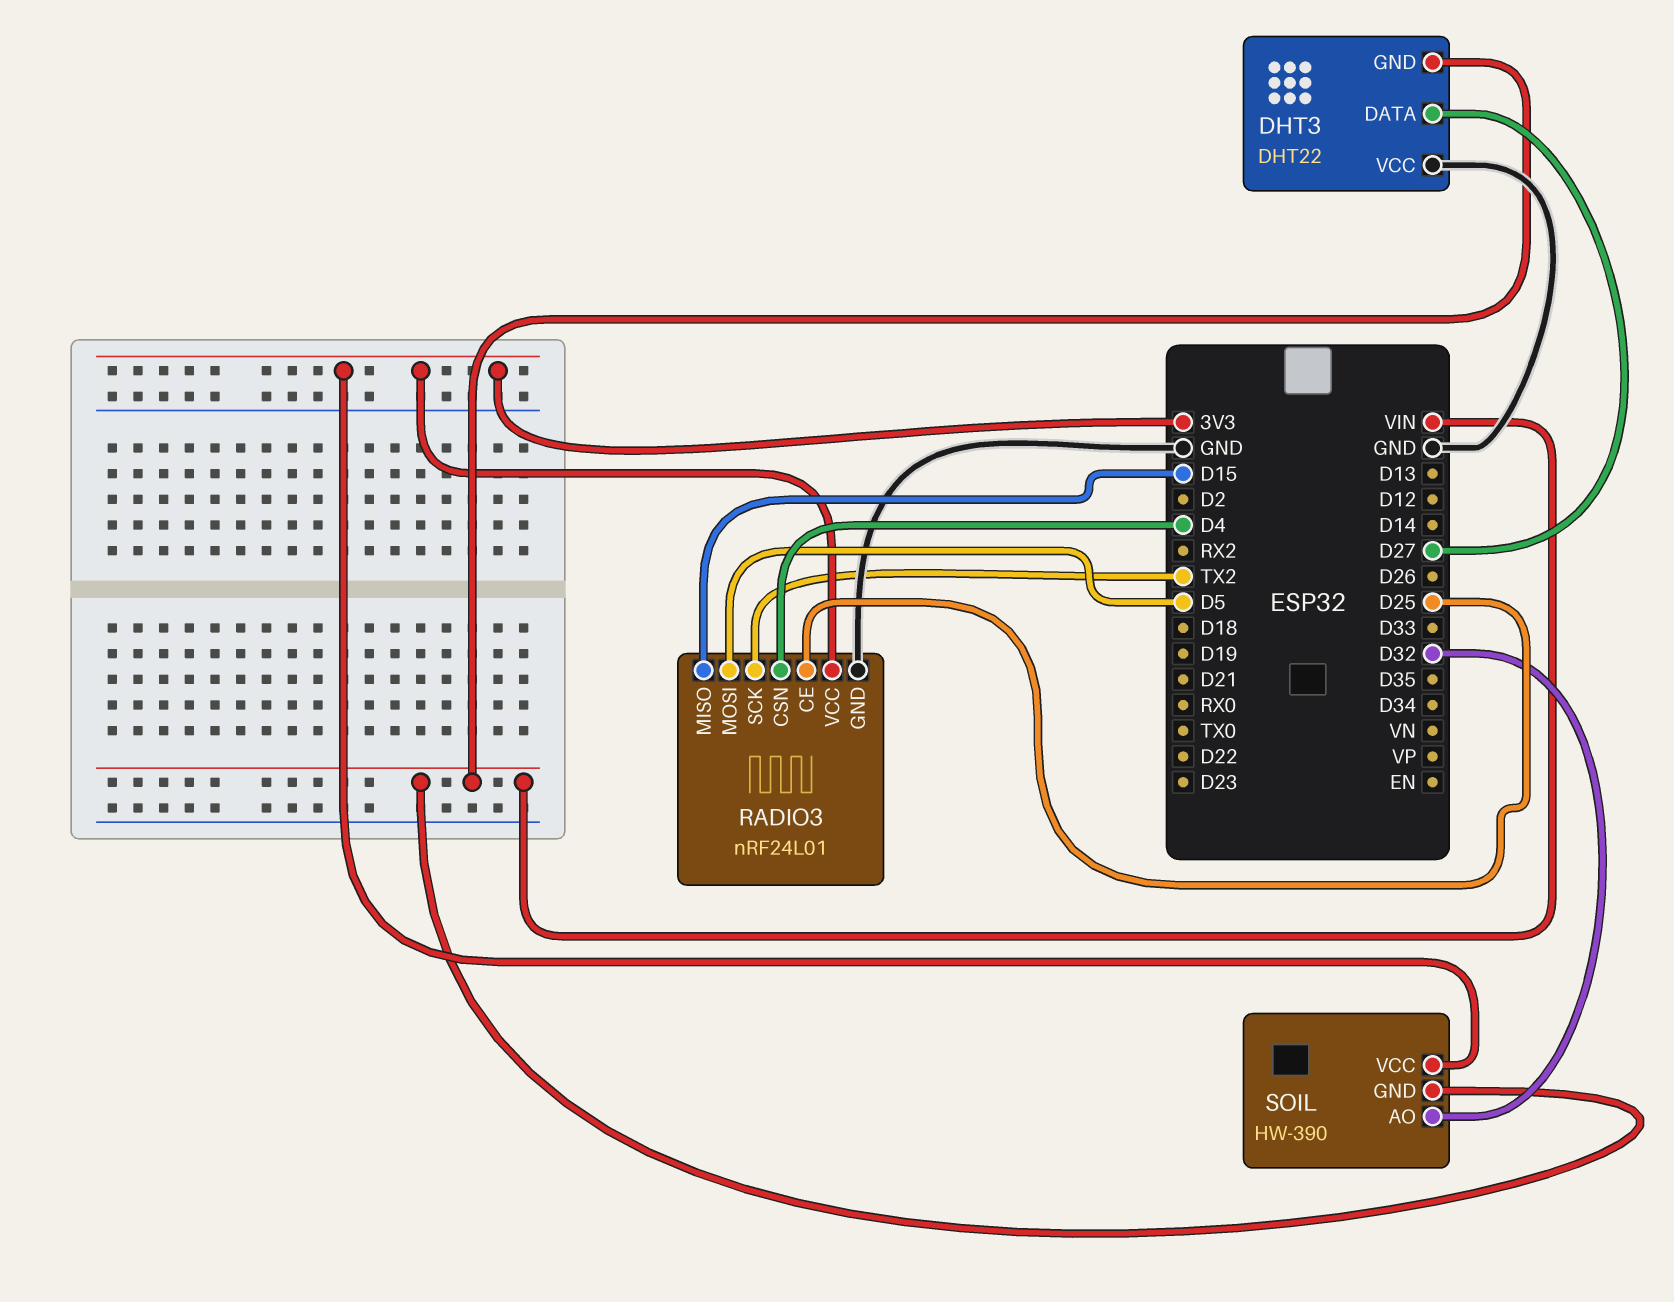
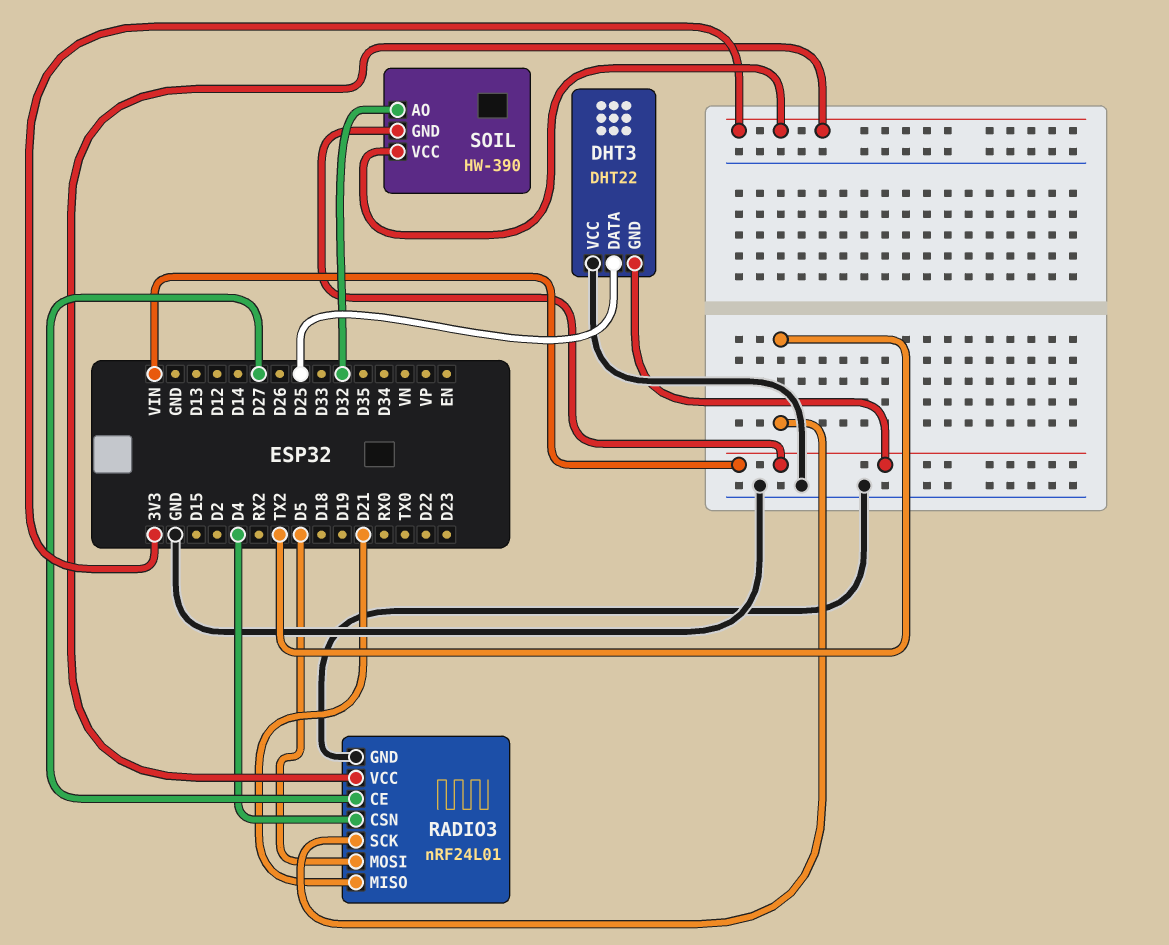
DHT3 pin DATA: D27 -> D25
RADIO3 pin CE: D25 -> D27
RADIO3 pin MISO: D15 -> D21

